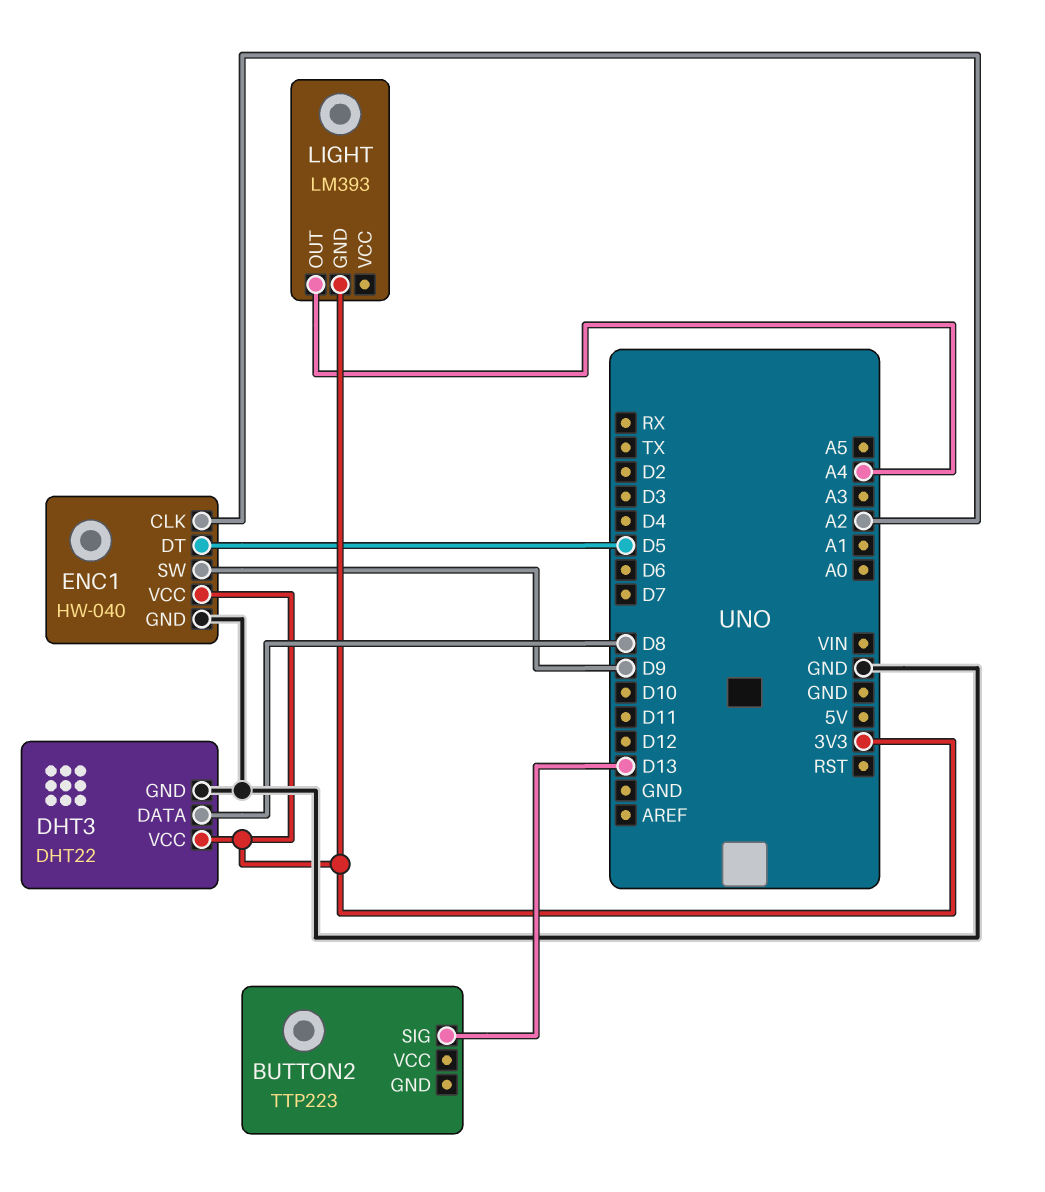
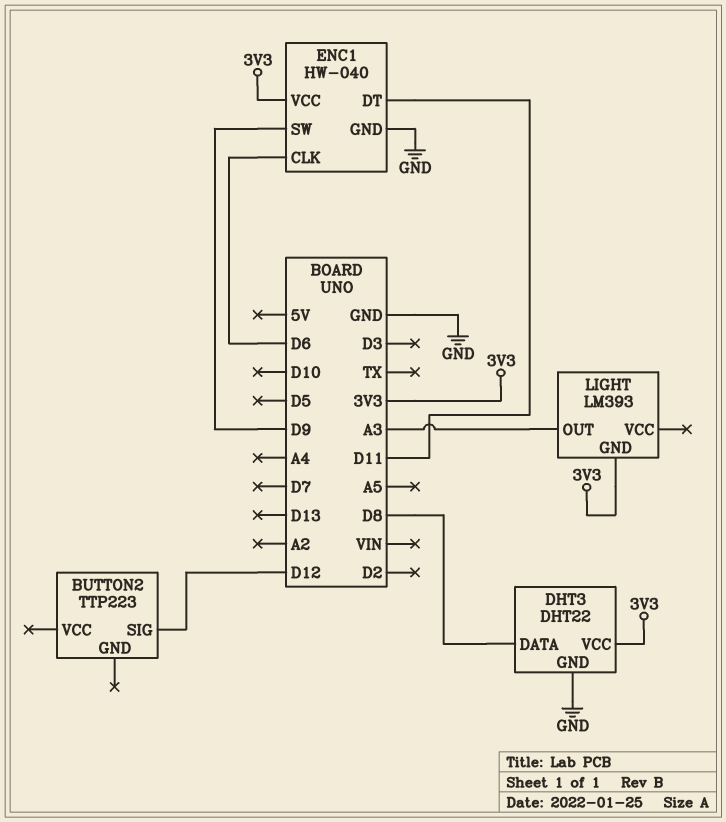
BUTTON2 pin SIG: D13 -> D12
ENC1 pin CLK: A2 -> D6
ENC1 pin DT: D5 -> D11
LIGHT pin OUT: A4 -> A3

